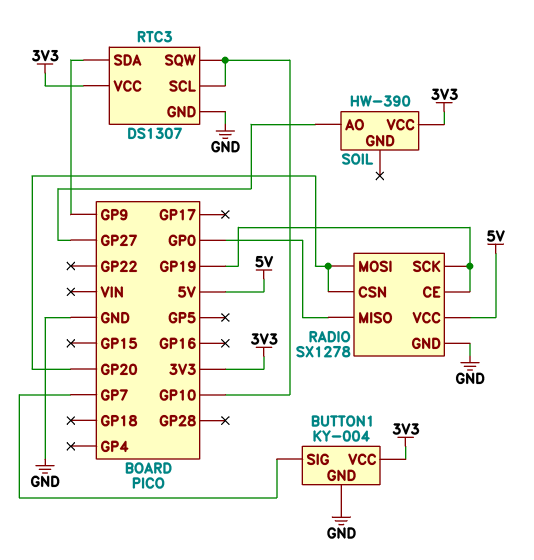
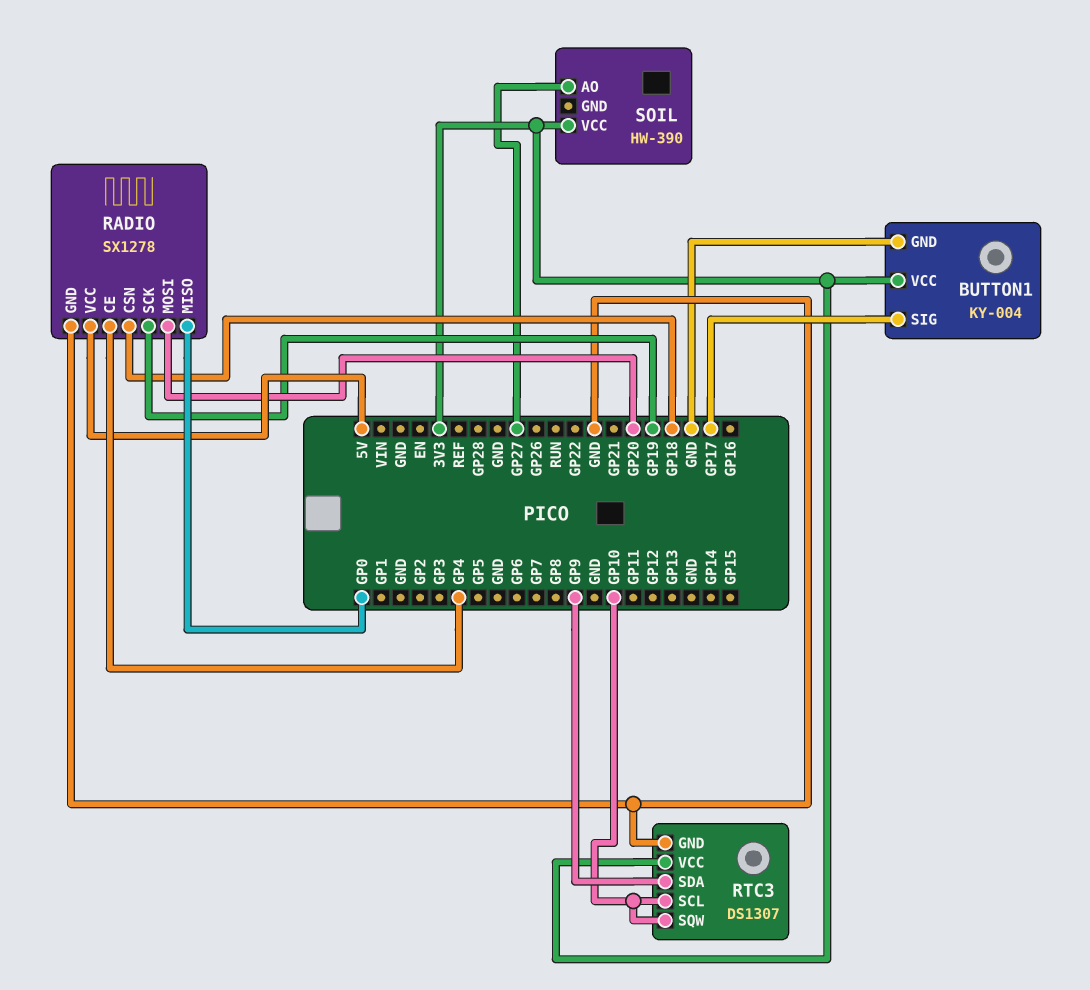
BUTTON1 pin SIG: GP7 -> GP17
RADIO pin CE: GP19 -> GP4
RADIO pin CSN: GP20 -> GP18

